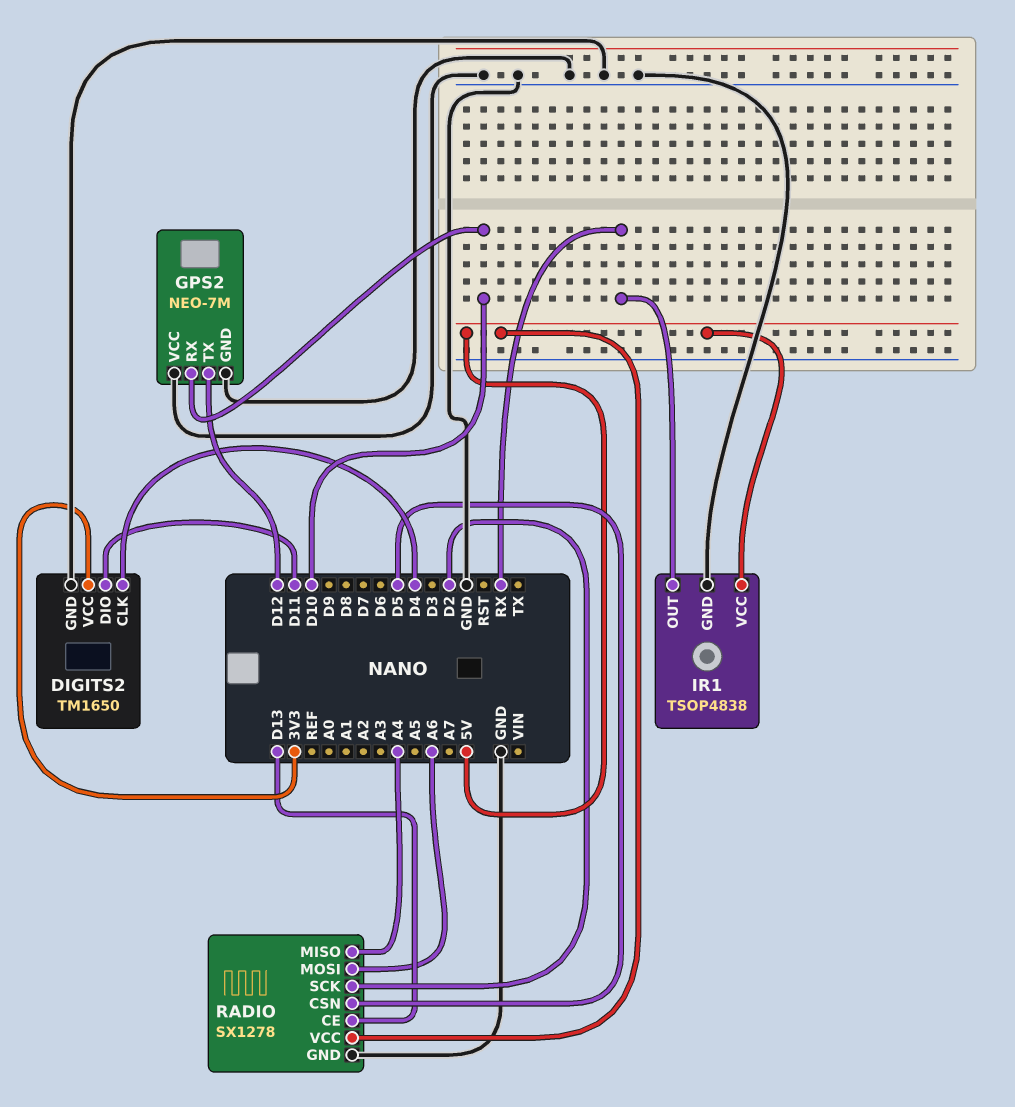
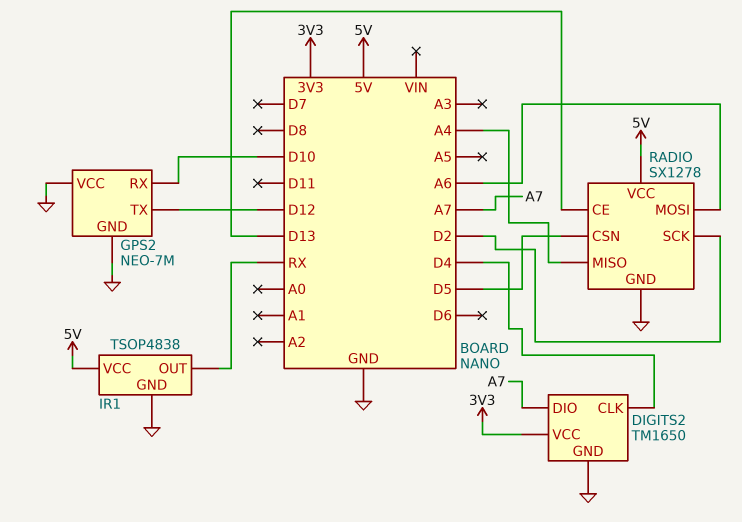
DIGITS2 pin DIO: D11 -> A7

